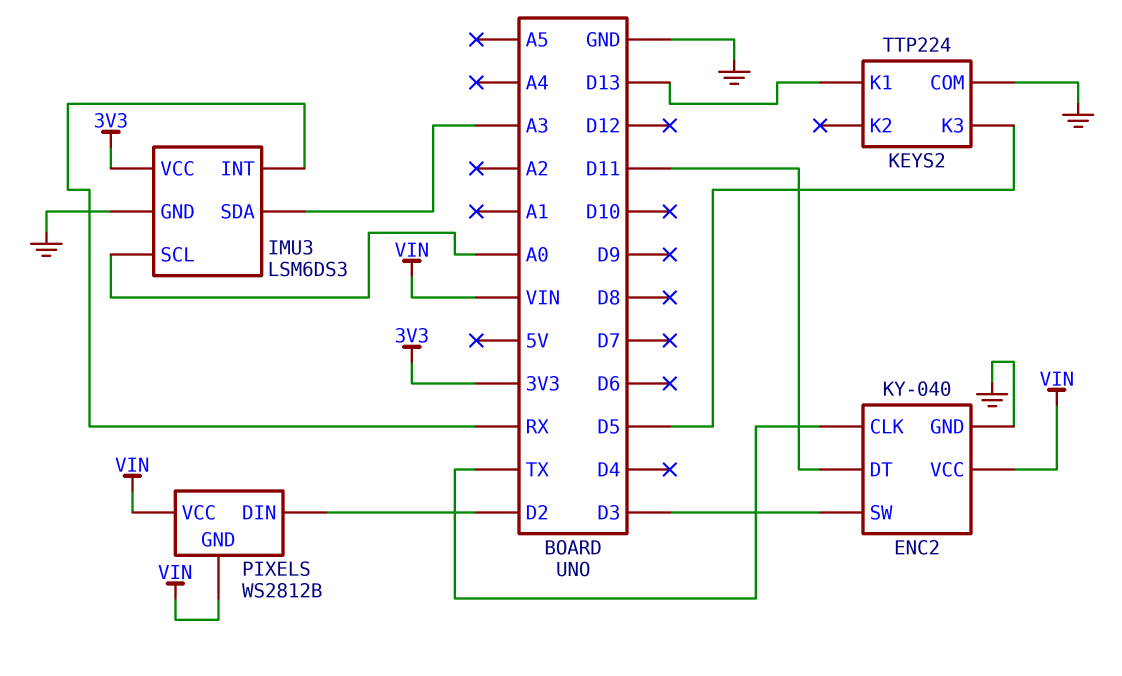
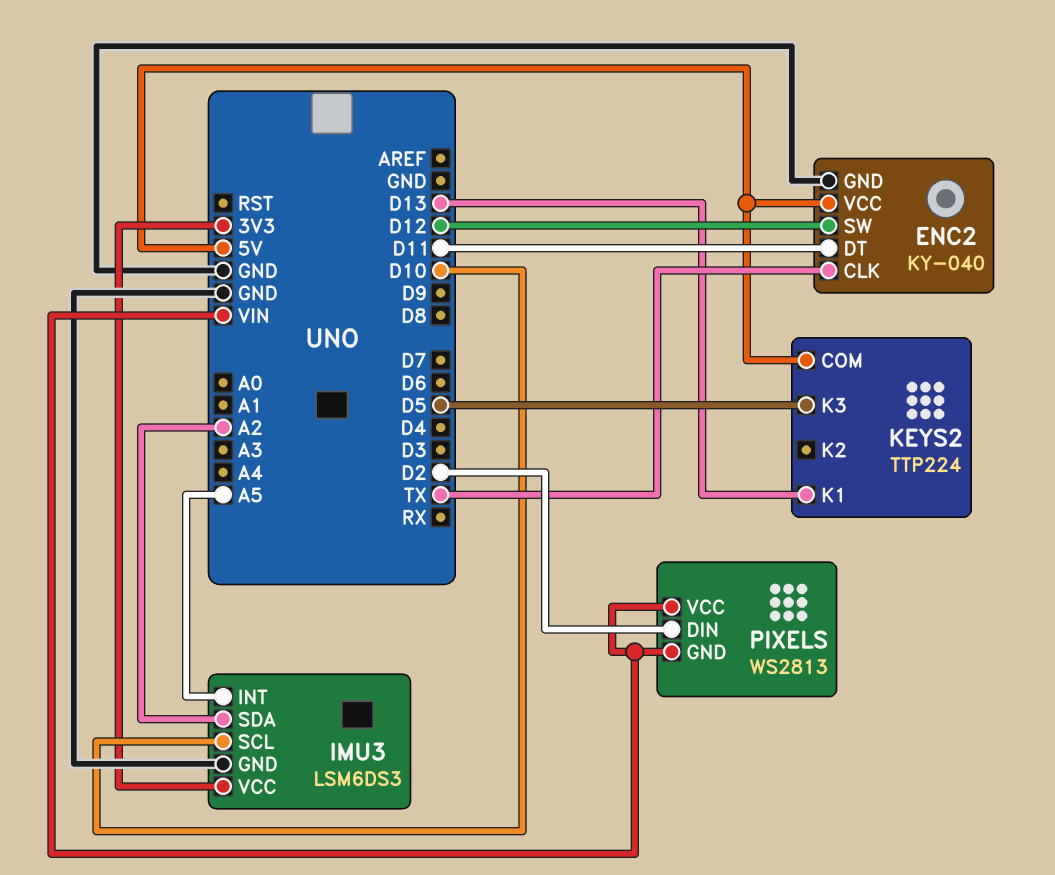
ENC2 pin SW: D3 -> D12
ENC2 pin VCC: VIN -> 5V
IMU3 pin INT: RX -> A5
IMU3 pin SCL: A0 -> D10
IMU3 pin SDA: A3 -> A2
KEYS2 pin COM: GND -> 5V
PIXELS: WS2812B -> WS2813

